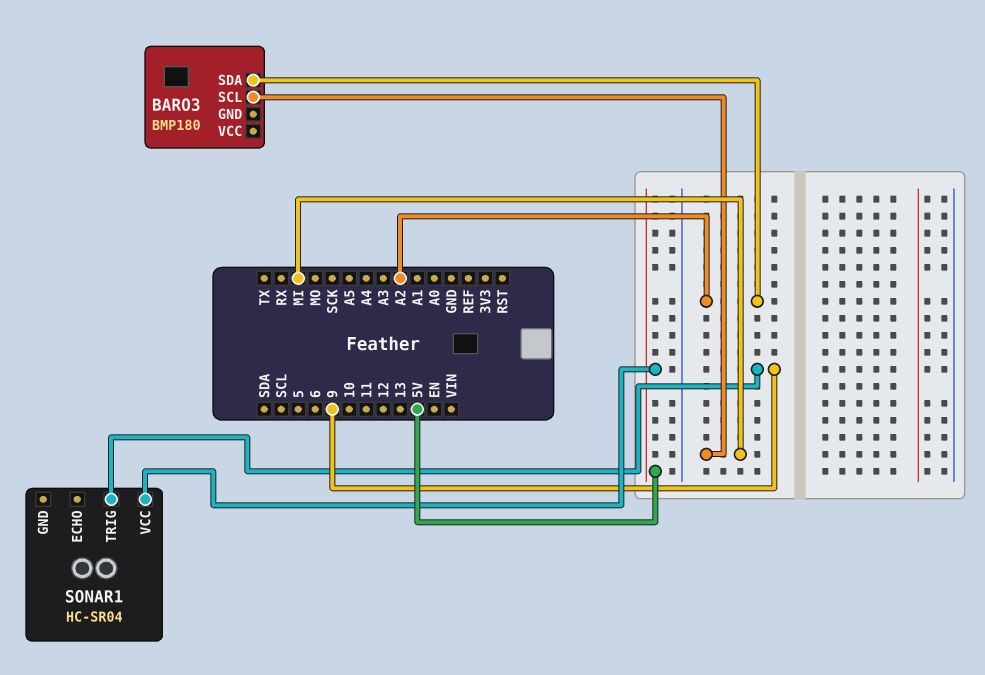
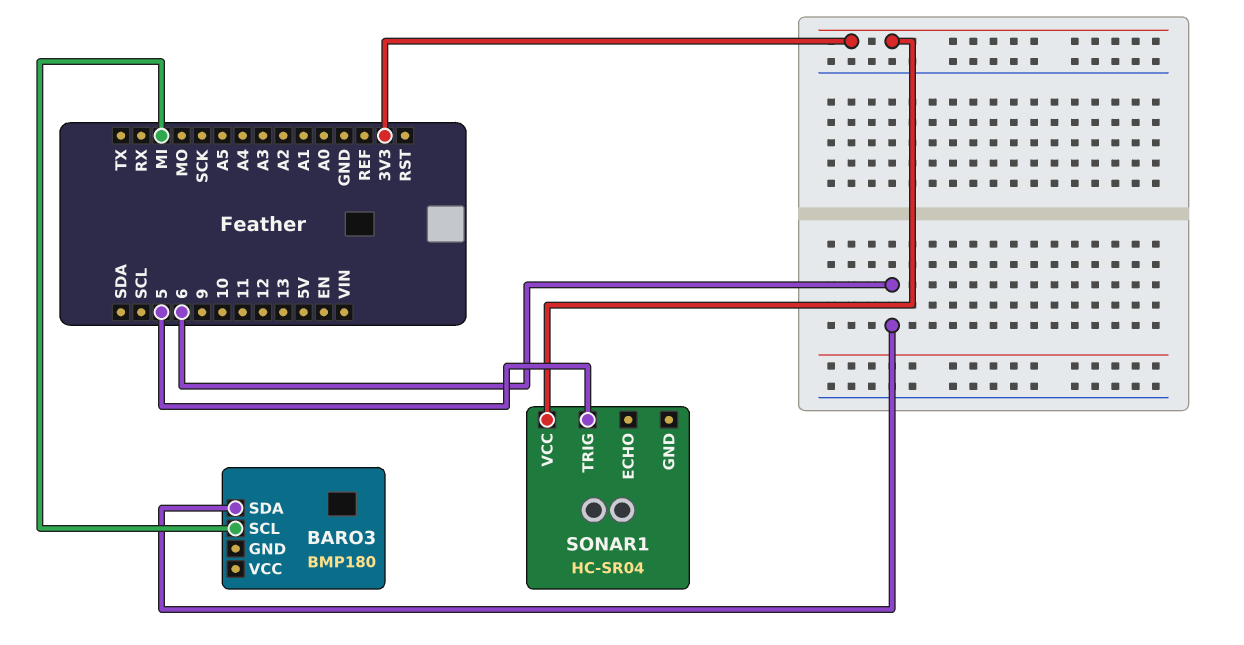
BARO3 pin SDA: A2 -> 6
SONAR1 pin TRIG: 9 -> 5
SONAR1 pin VCC: 5V -> 3V3

